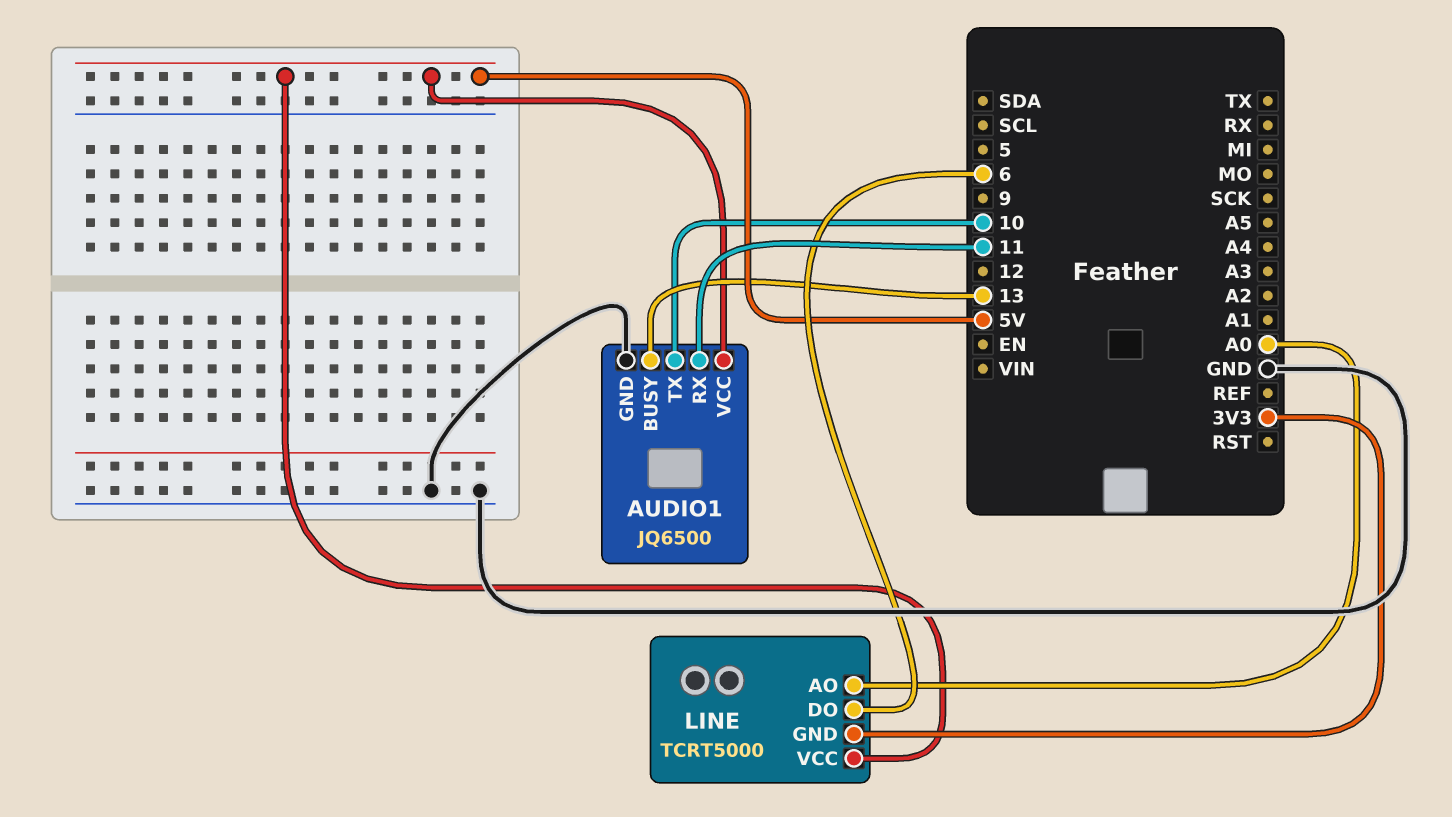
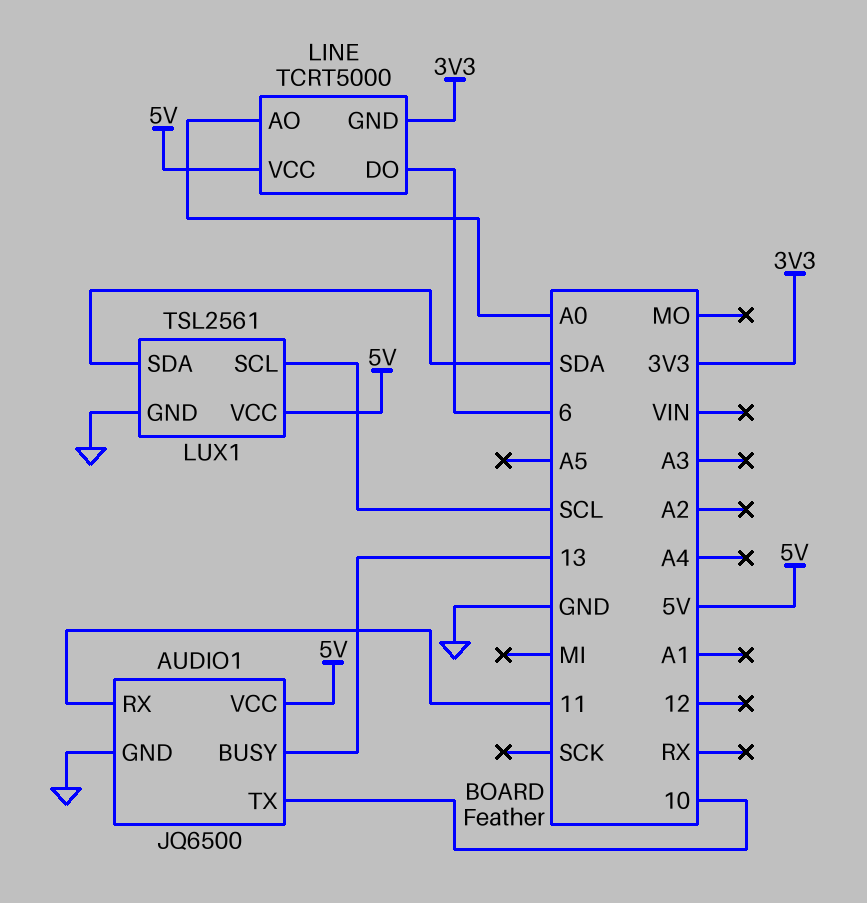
LUX1: none -> TSL2561
LUX1 pin GND: none -> GND
LUX1 pin SCL: none -> SCL
LUX1 pin SDA: none -> SDA
LUX1 pin VCC: none -> 5V

